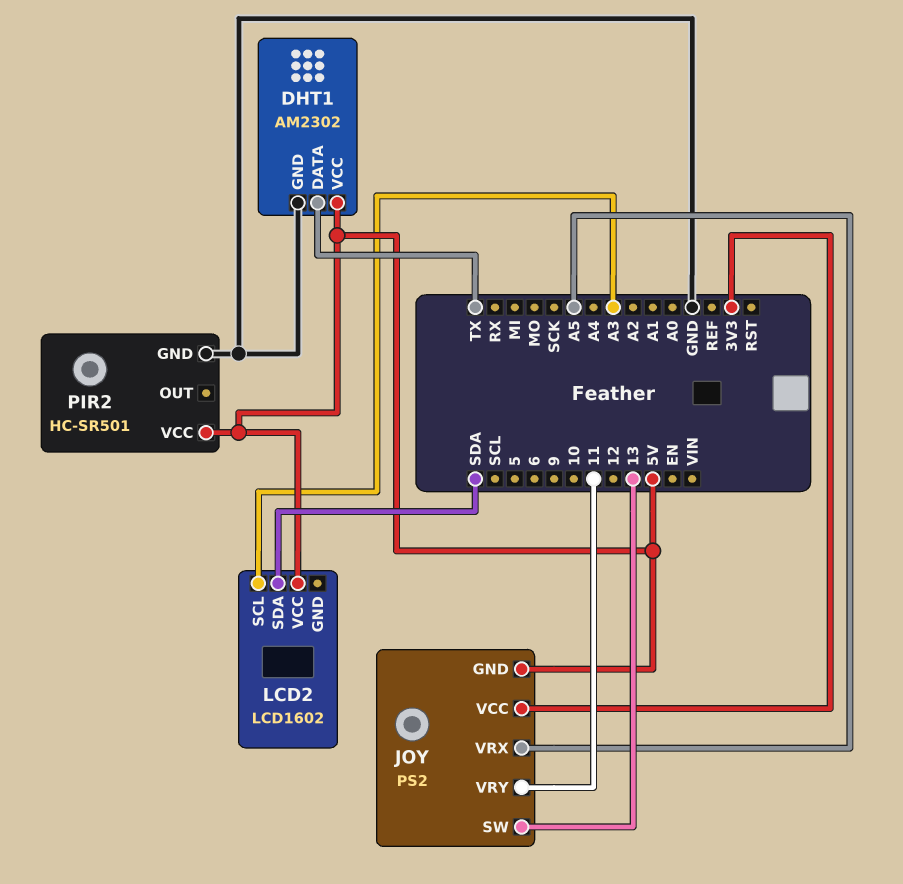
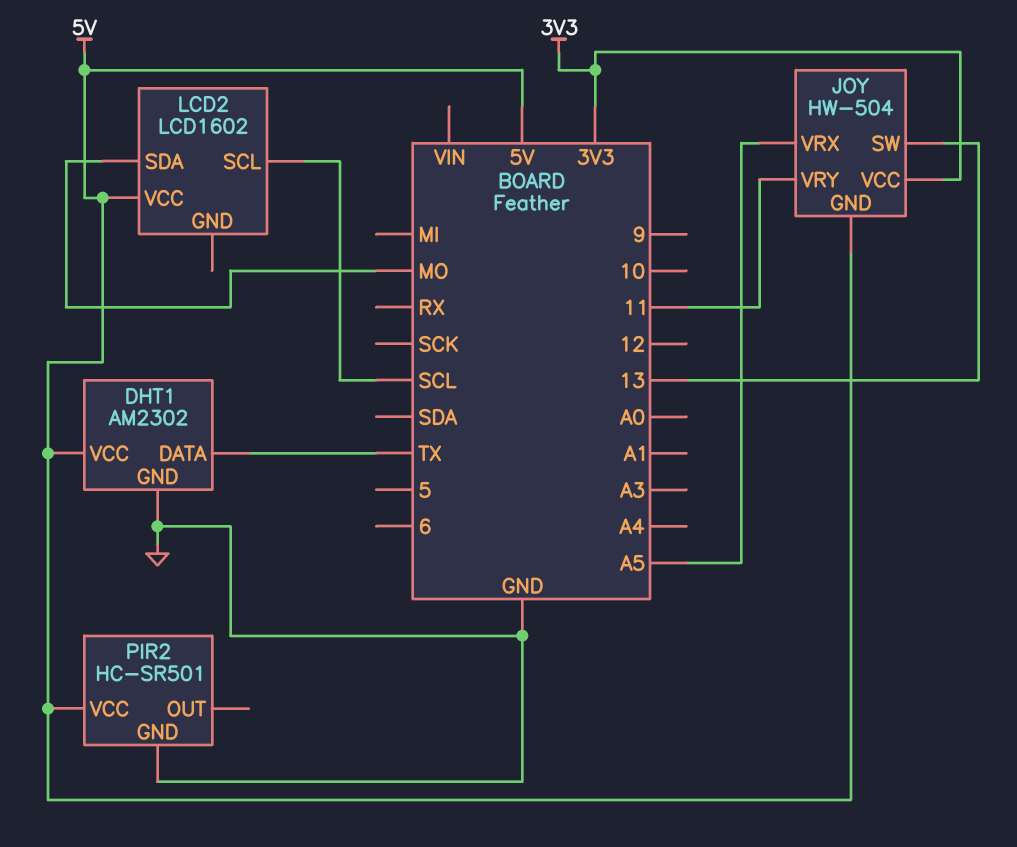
JOY: PS2 -> HW-504
LCD2 pin SCL: A3 -> SCL
LCD2 pin SDA: SDA -> MO

